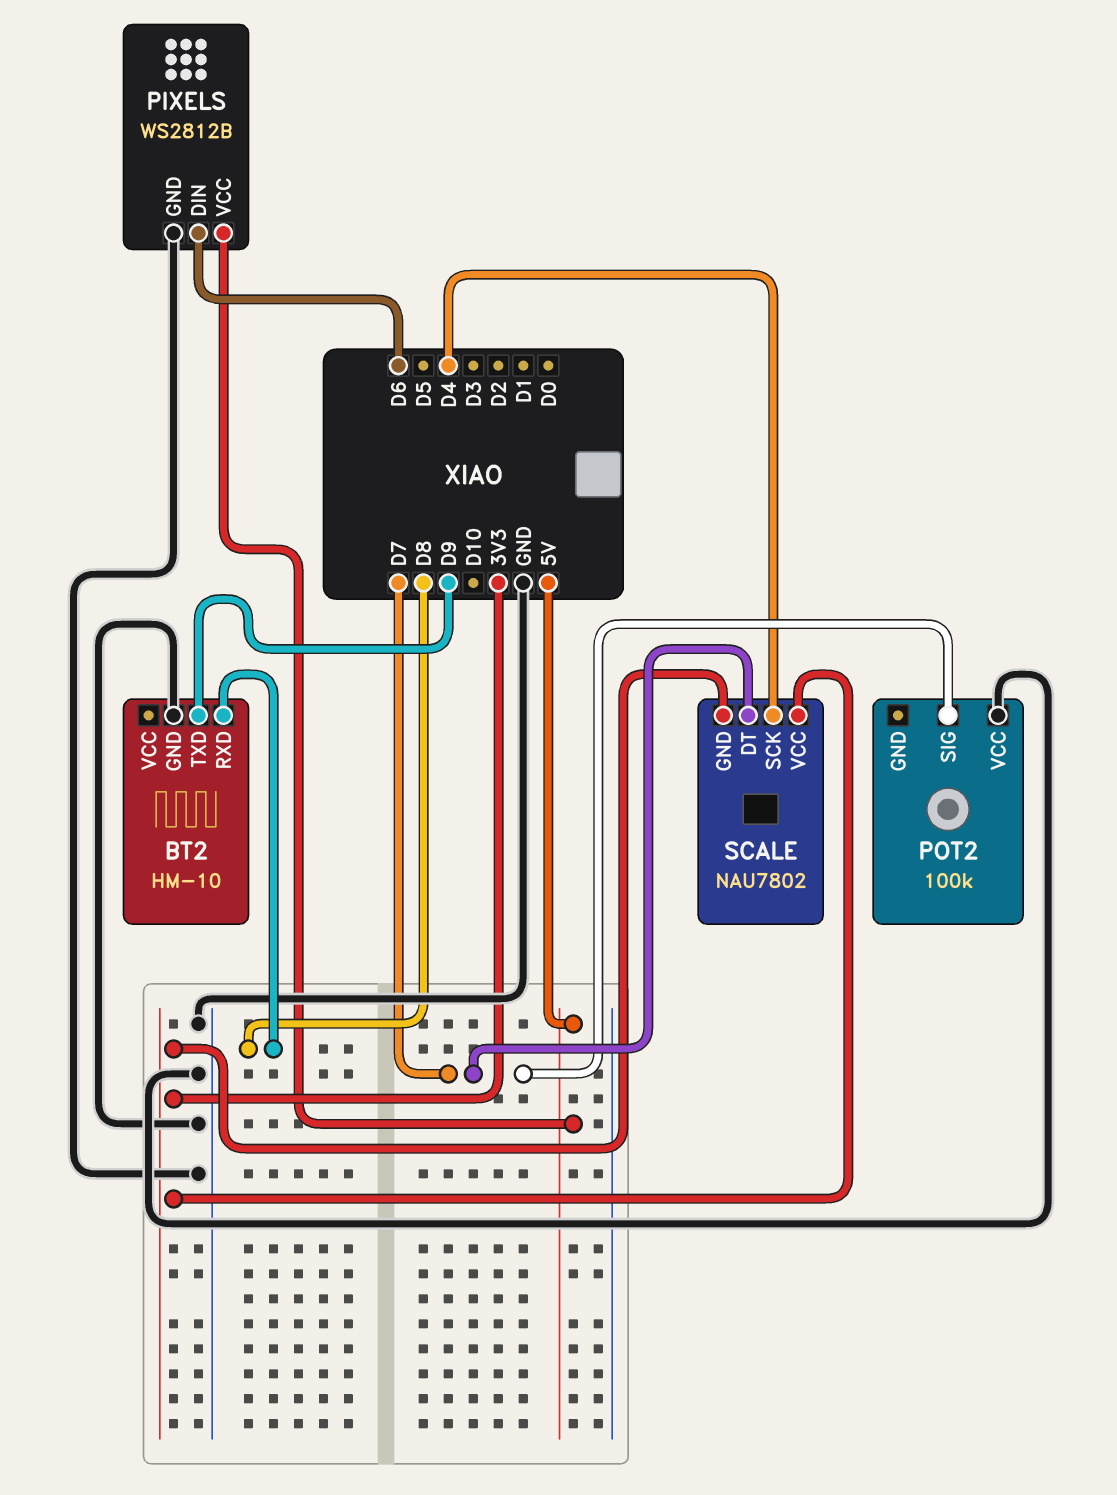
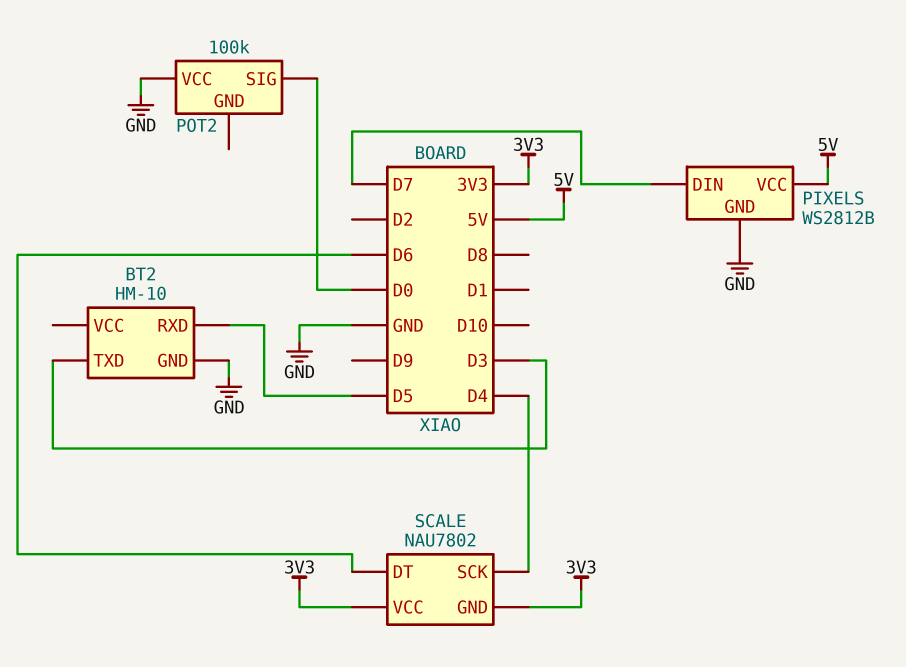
BT2 pin RXD: D8 -> D5
BT2 pin TXD: D9 -> D3
PIXELS pin DIN: D6 -> D7
POT2 pin SIG: D7 -> D0
SCALE pin DT: D7 -> D6

